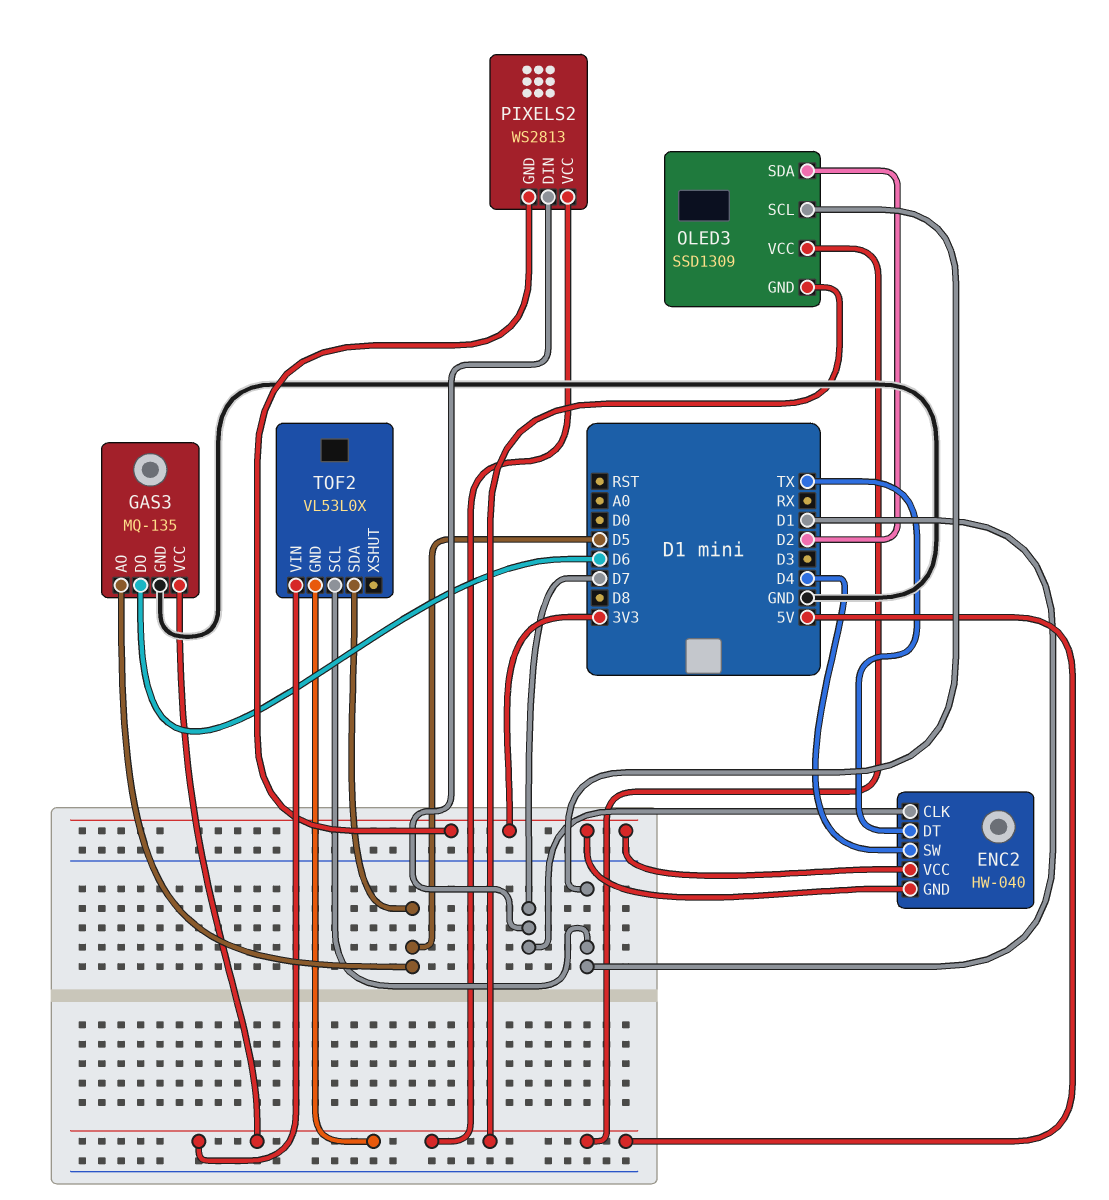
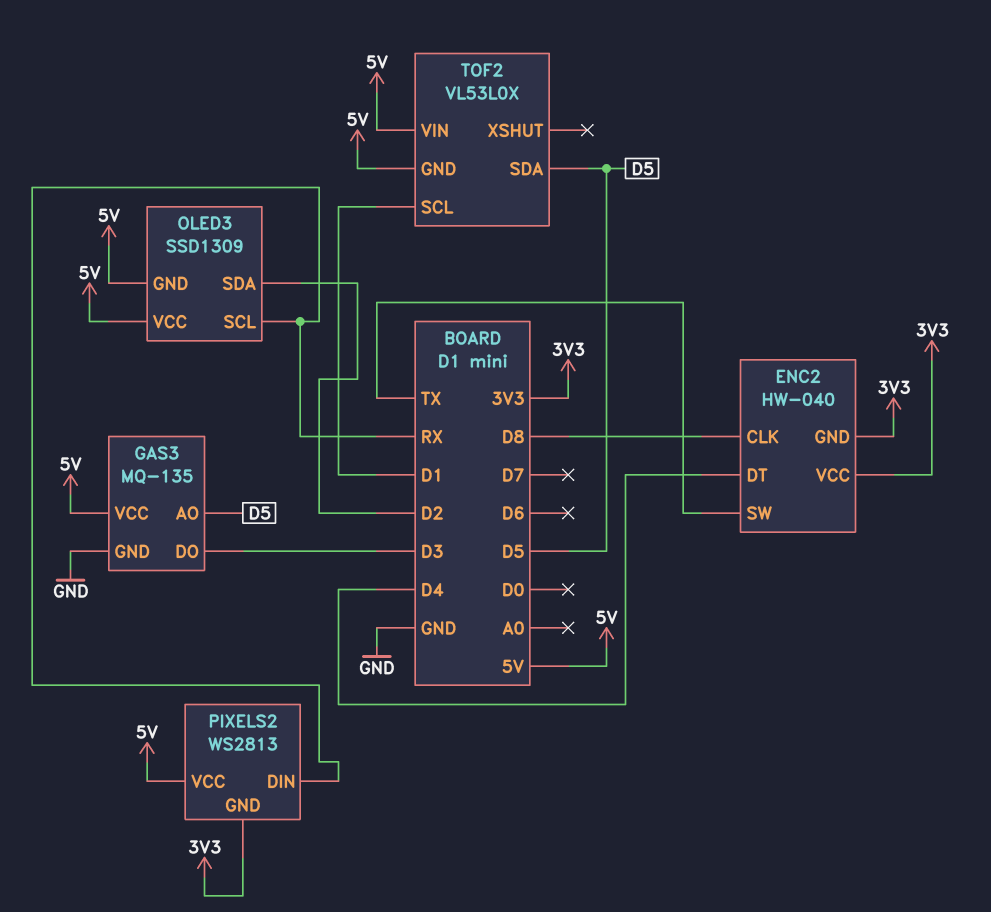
ENC2 pin CLK: D7 -> D8
ENC2 pin DT: TX -> D4
ENC2 pin SW: D4 -> TX
GAS3 pin DO: D6 -> D3
OLED3 pin SCL: D1 -> RX
PIXELS2 pin DIN: D7 -> RX

